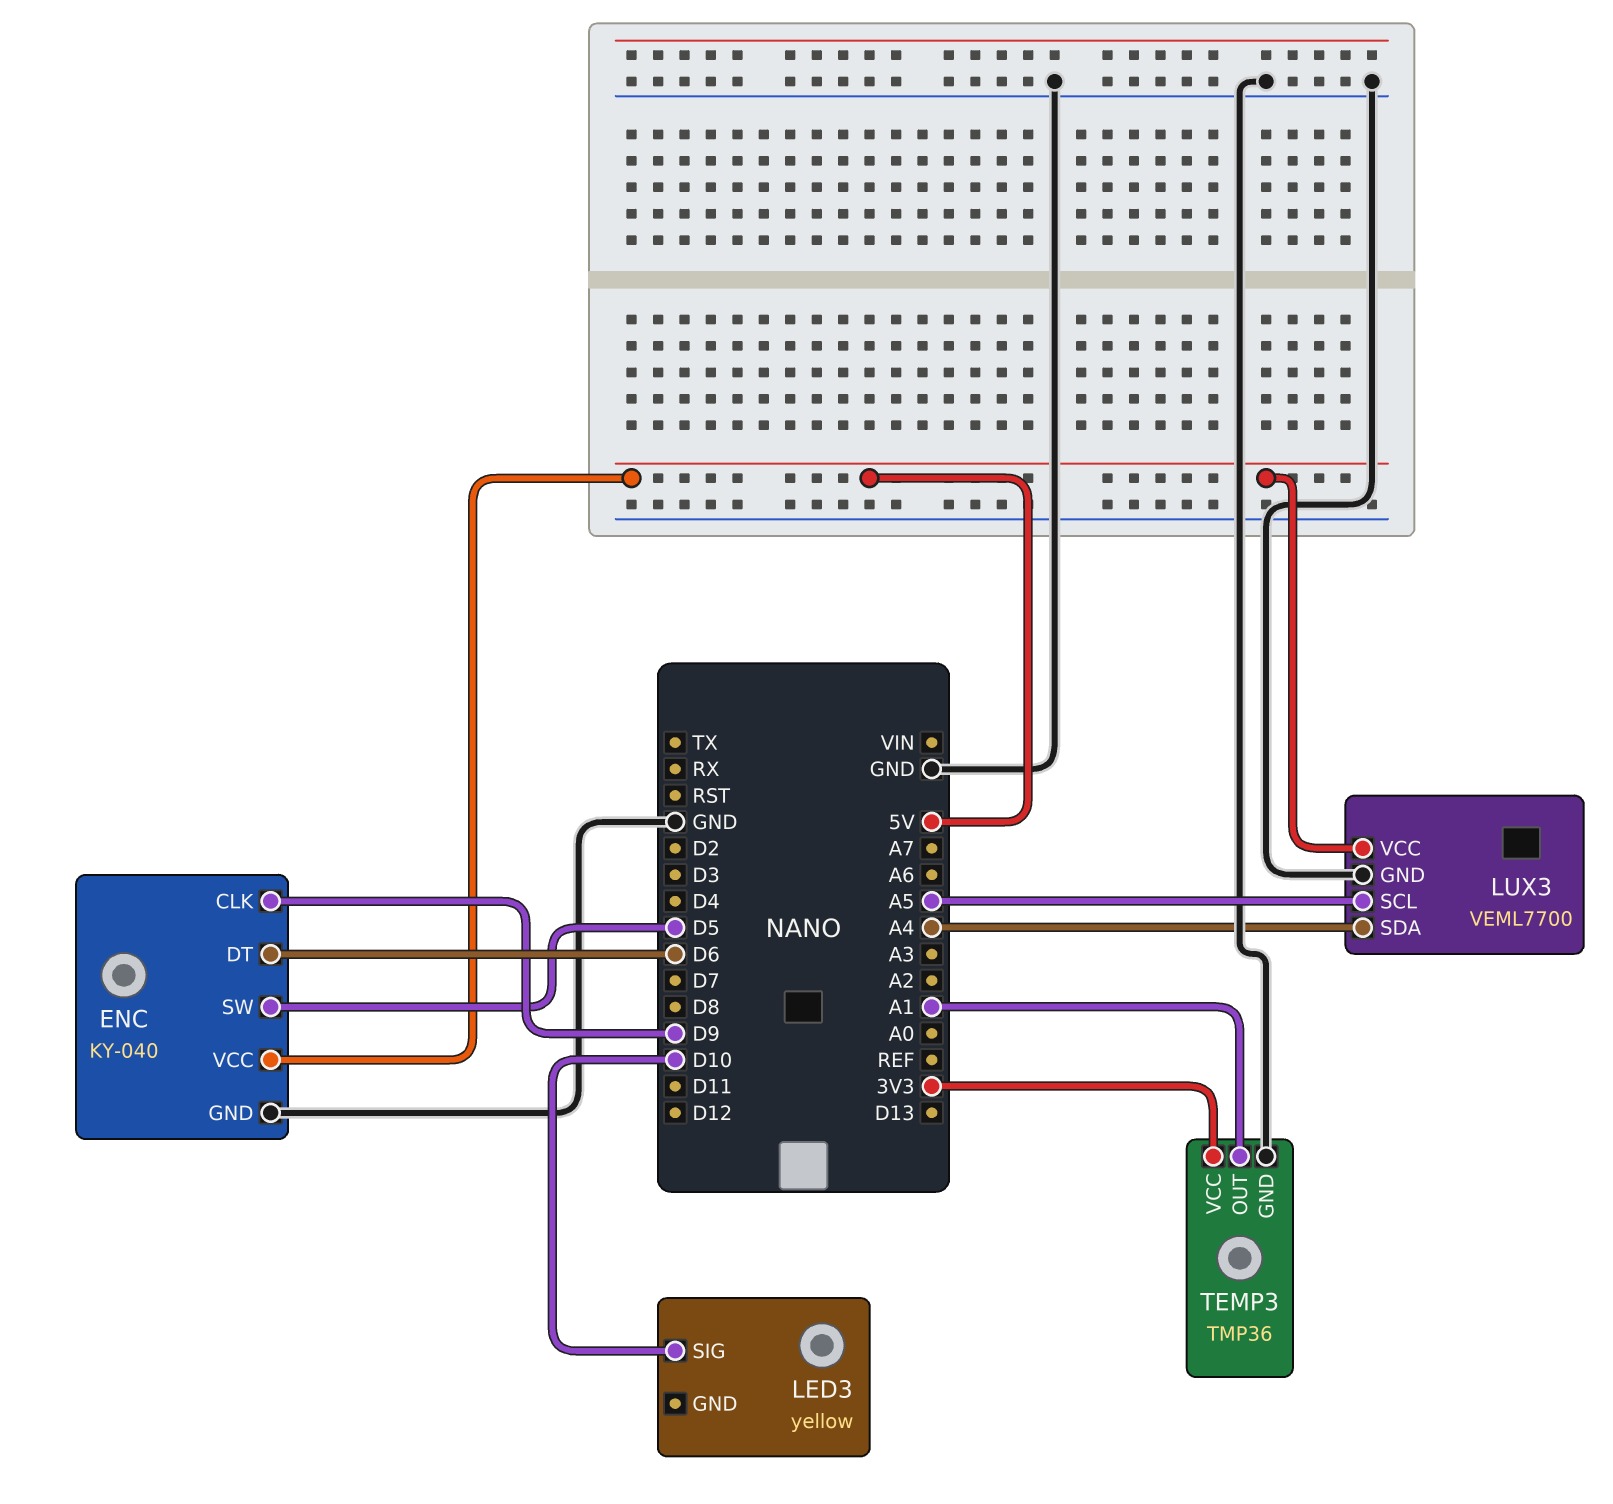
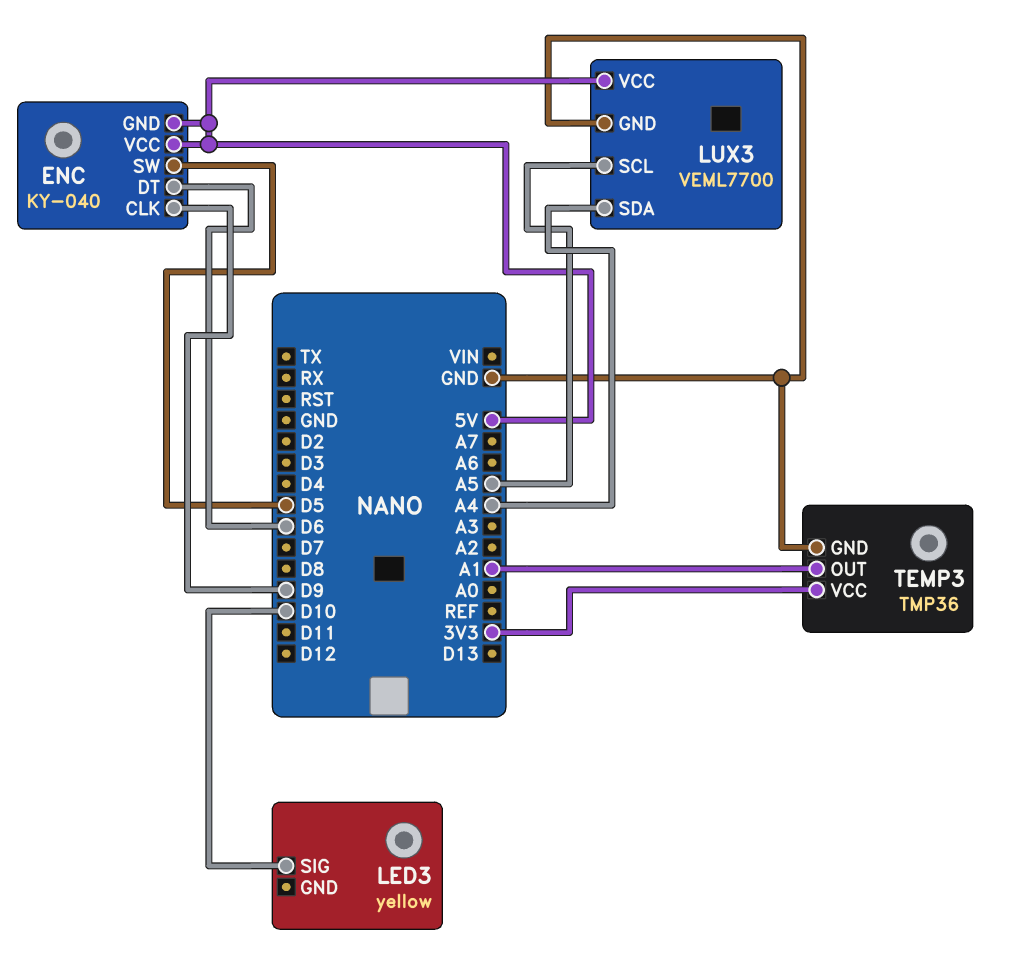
ENC pin GND: GND -> 5V

